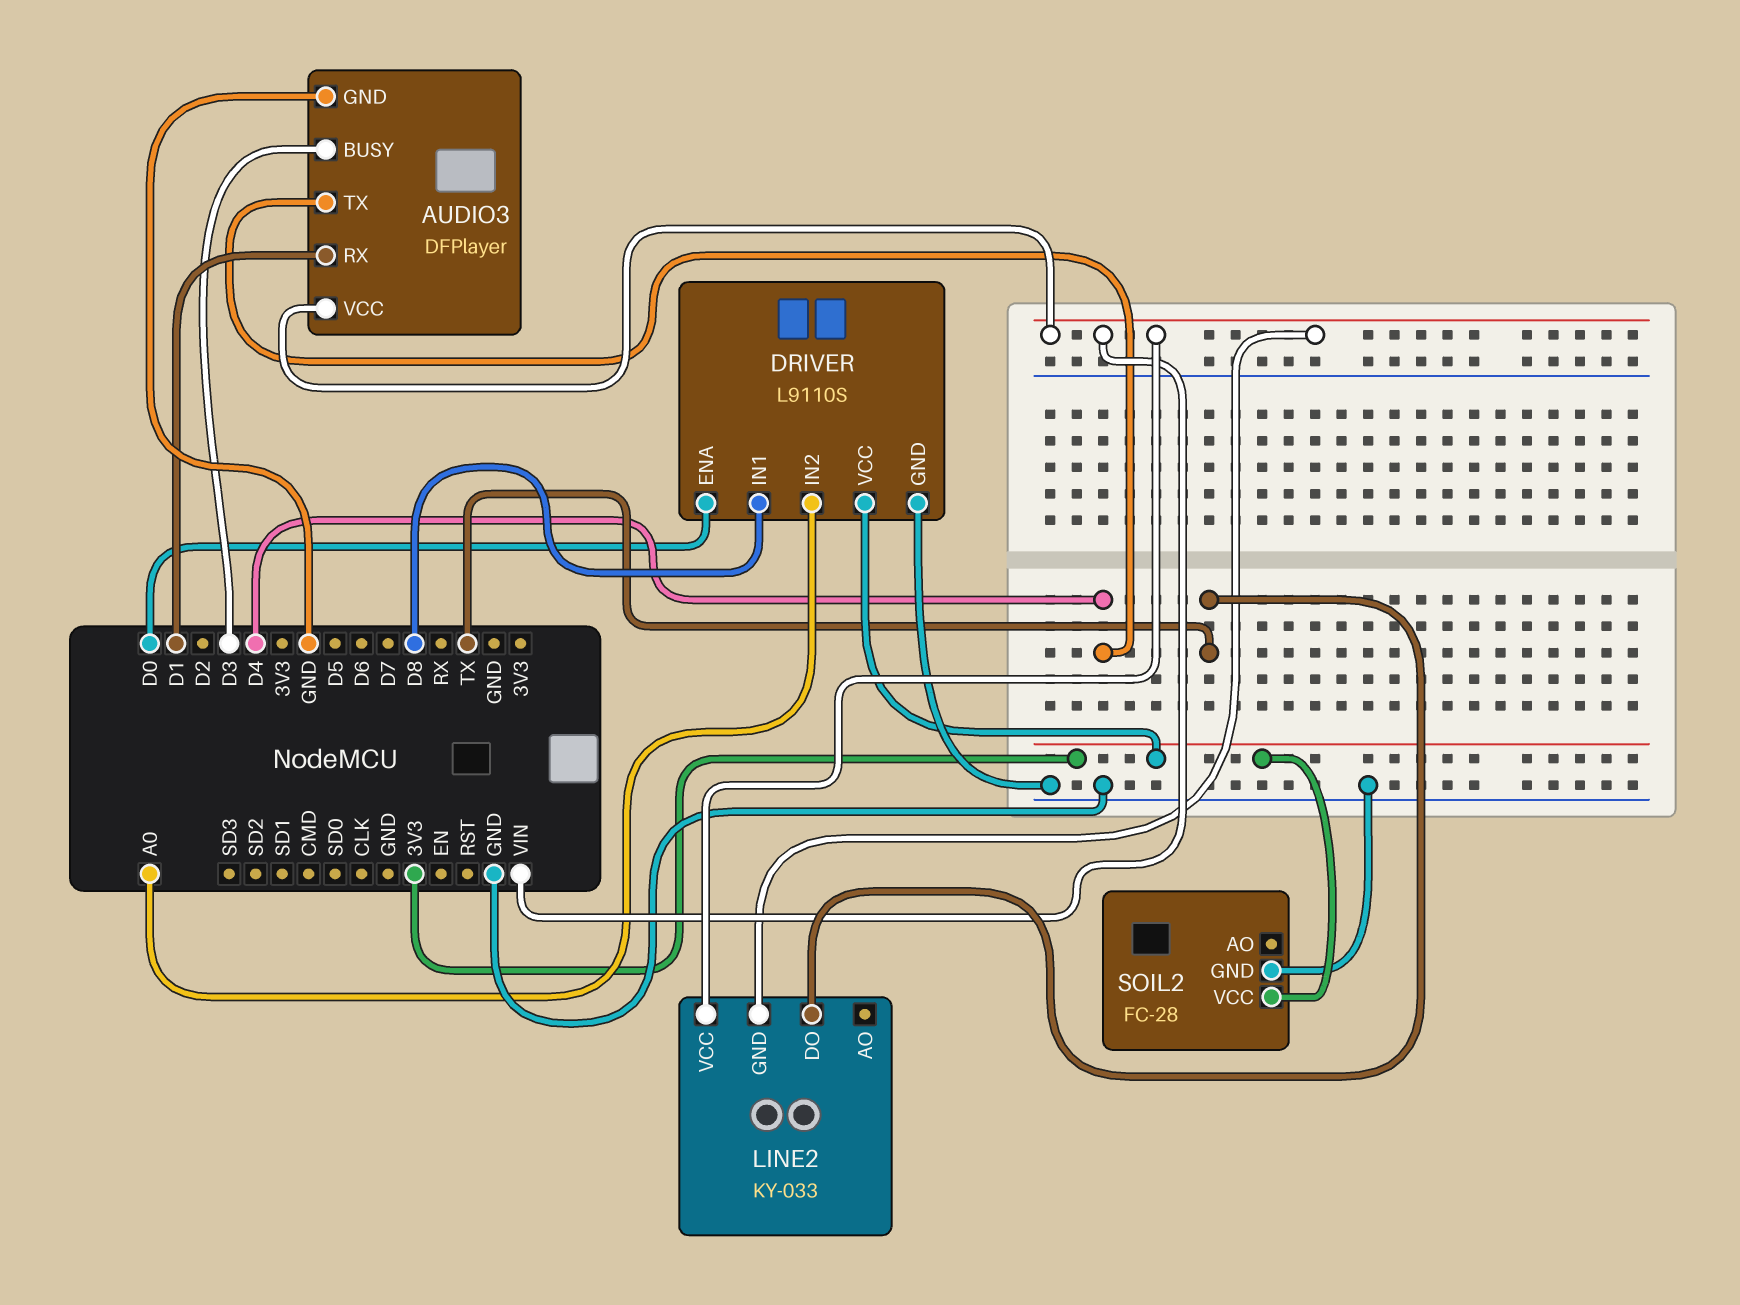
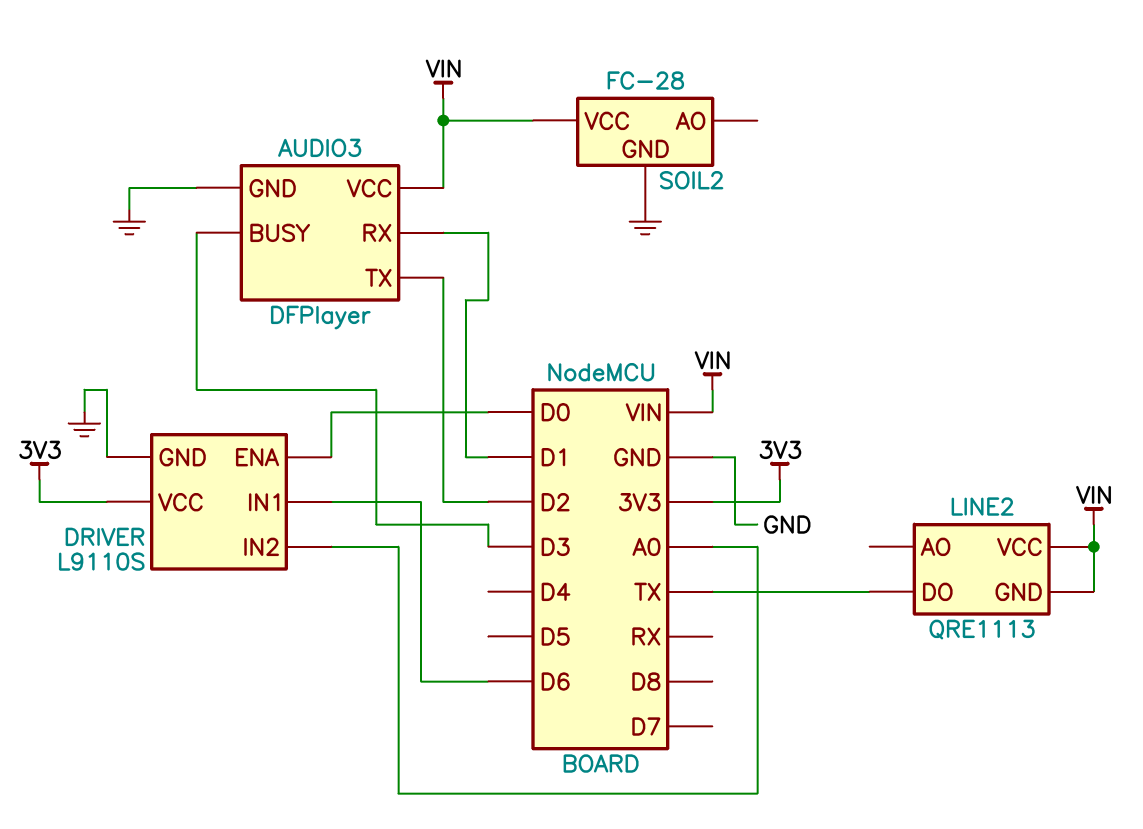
AUDIO3 pin TX: D4 -> D2
DRIVER pin IN1: D8 -> D6
LINE2: KY-033 -> QRE1113
SOIL2 pin VCC: 3V3 -> VIN

